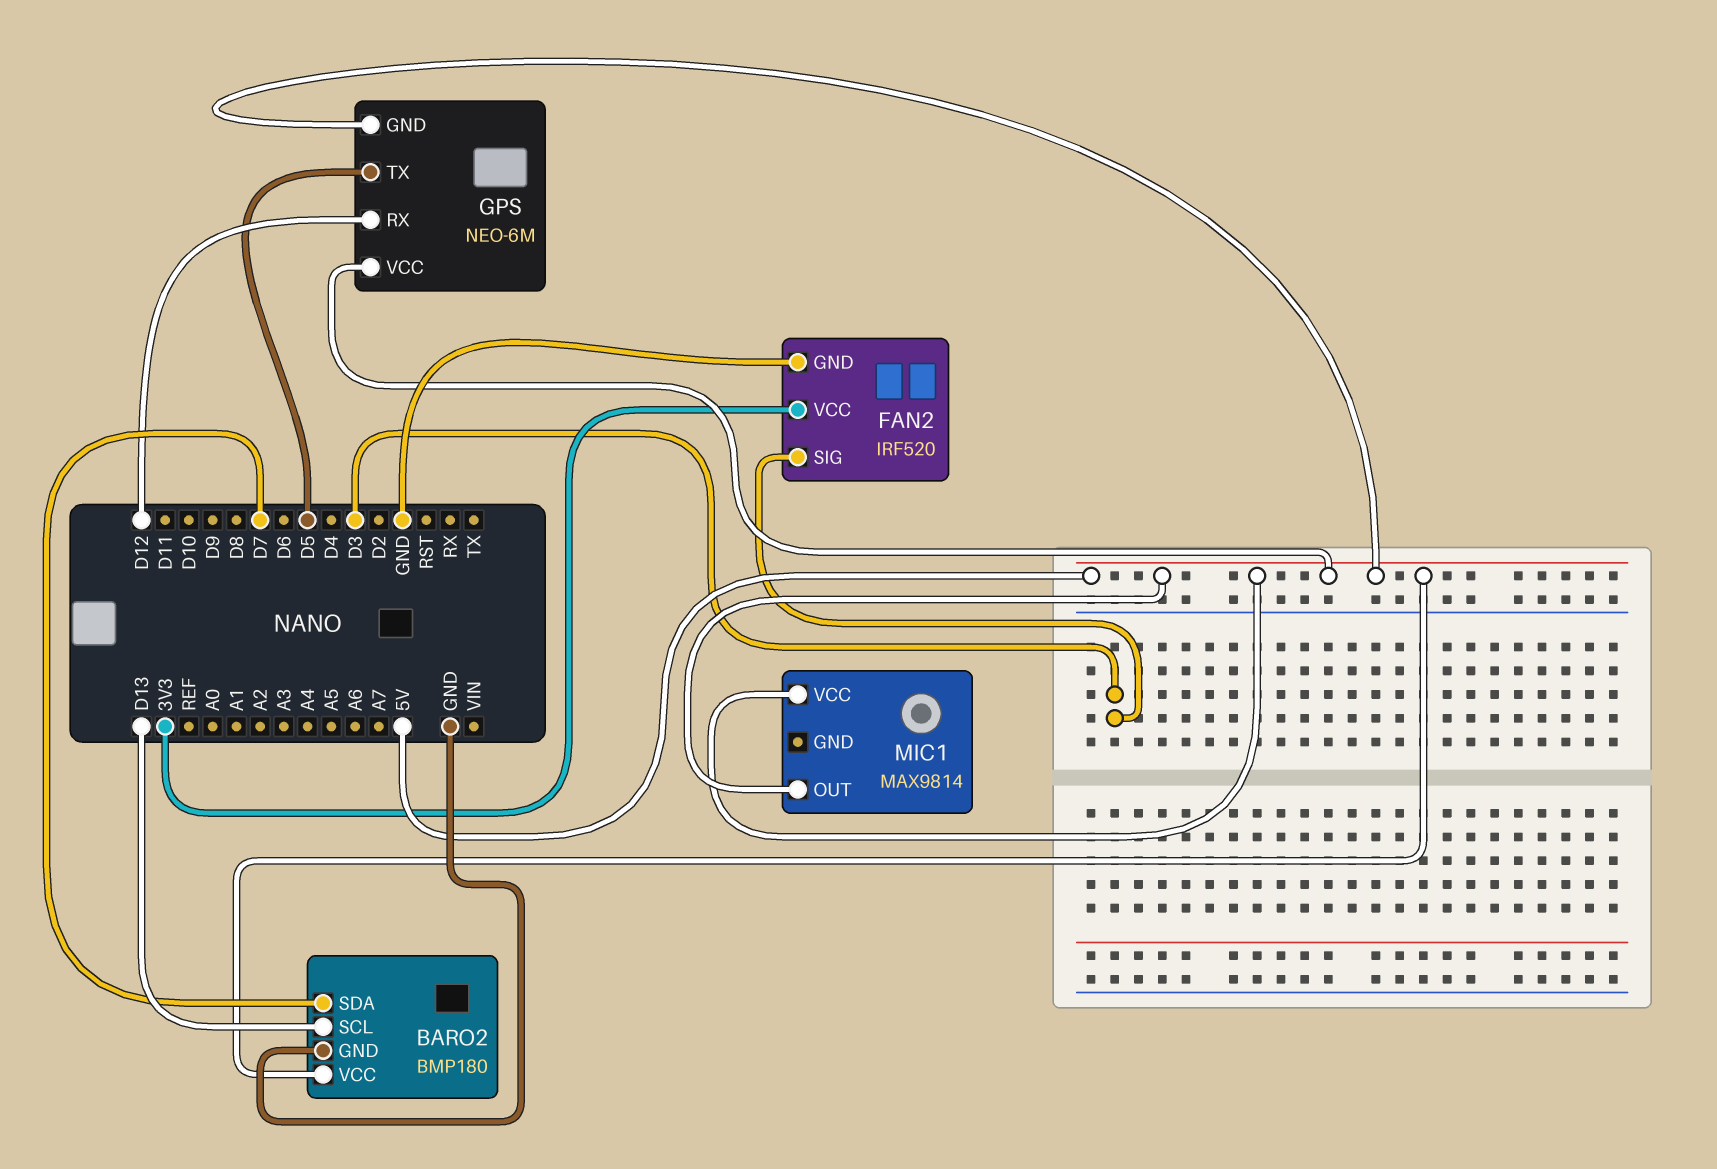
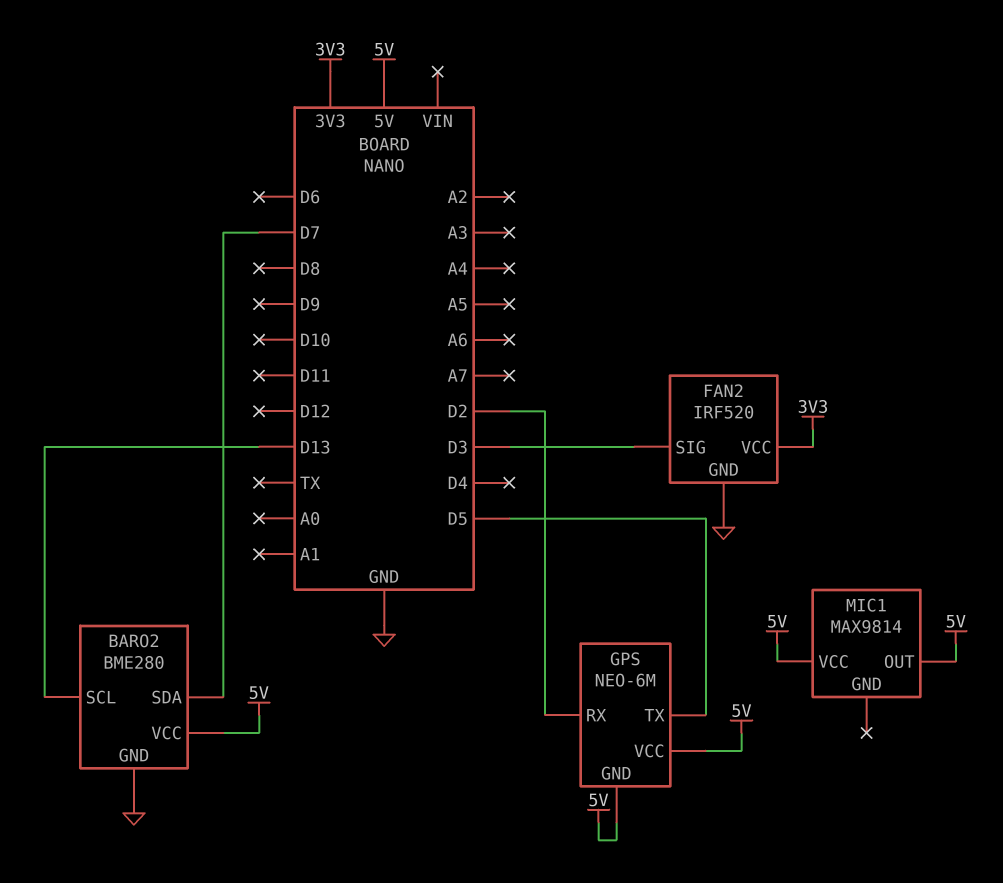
BARO2: BMP180 -> BME280
GPS pin RX: D12 -> D2

